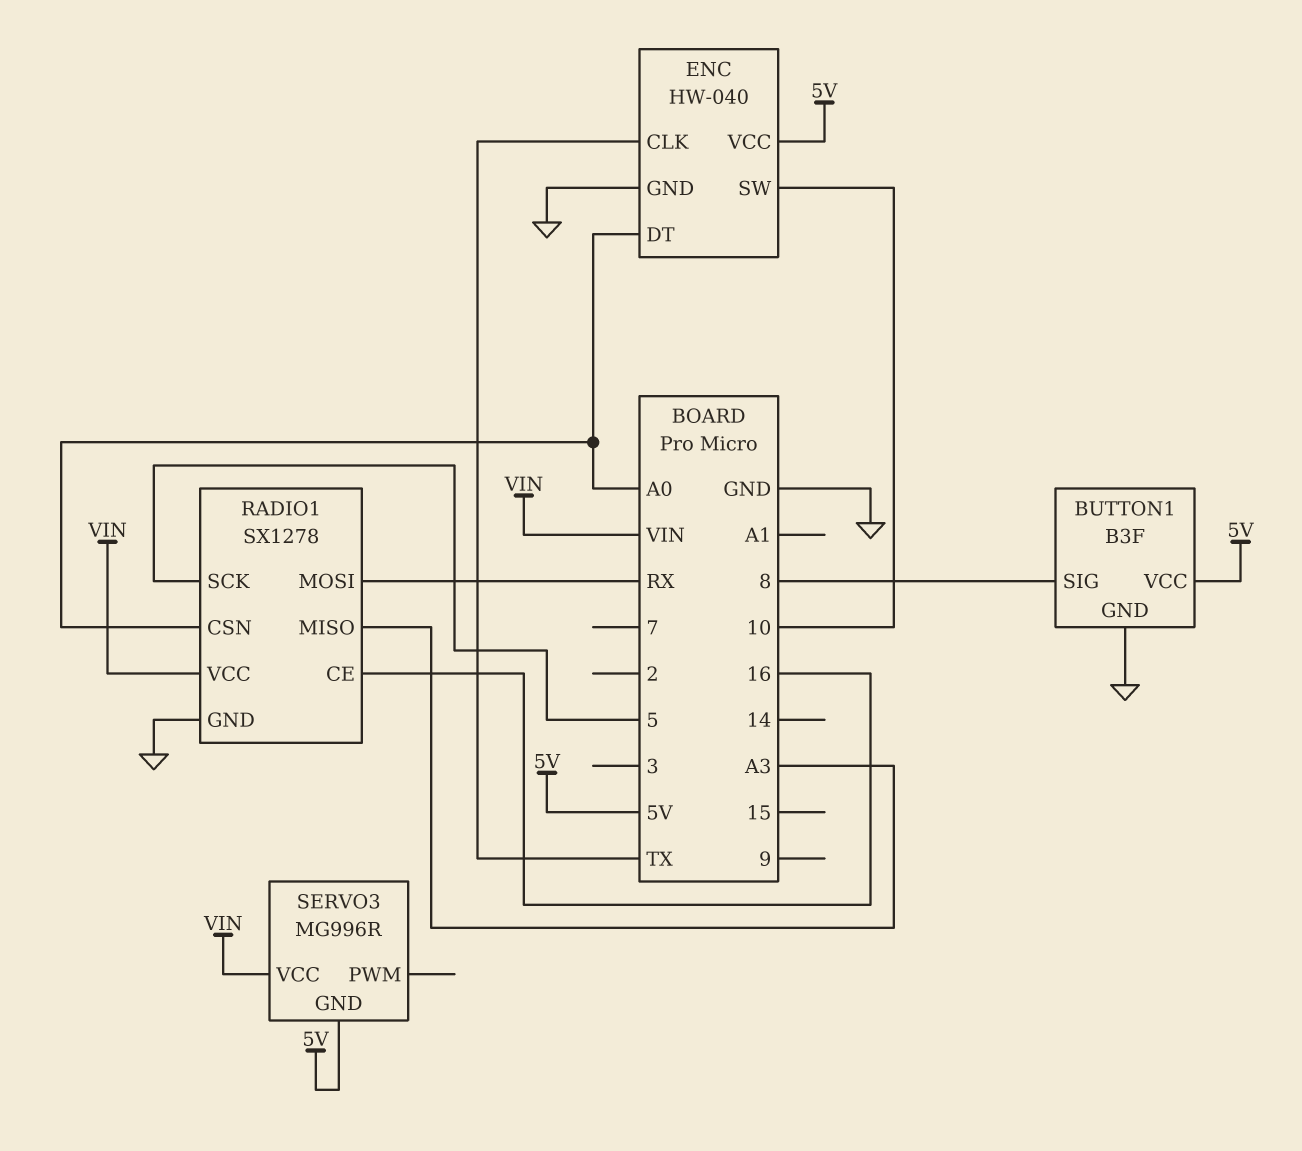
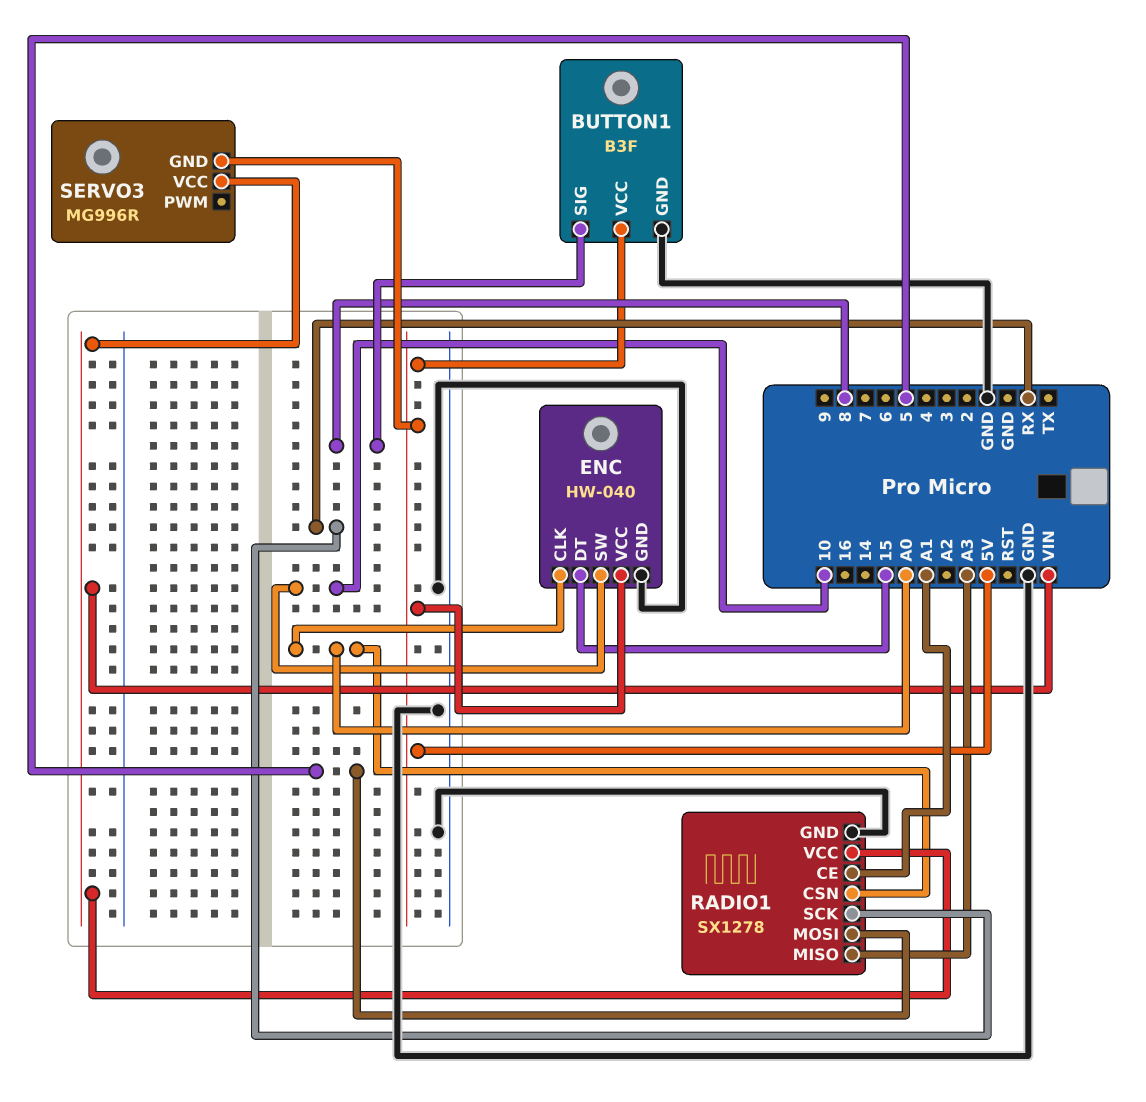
ENC pin CLK: TX -> A0
ENC pin DT: A0 -> 15
RADIO1 pin CE: 16 -> A1
RADIO1 pin MOSI: RX -> 5
RADIO1 pin SCK: 5 -> RX

